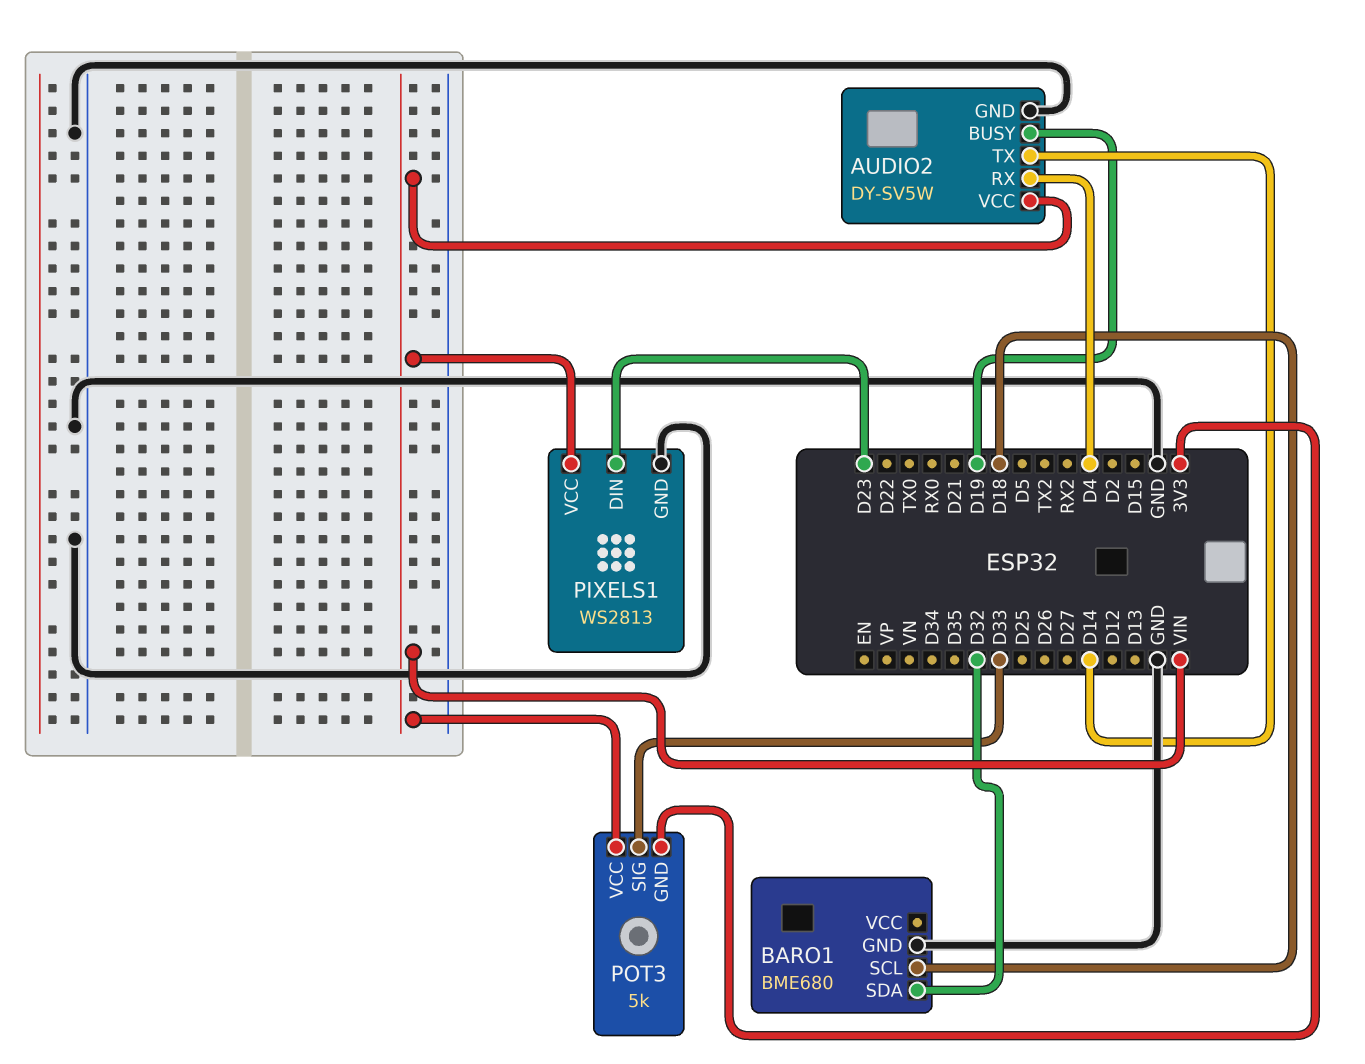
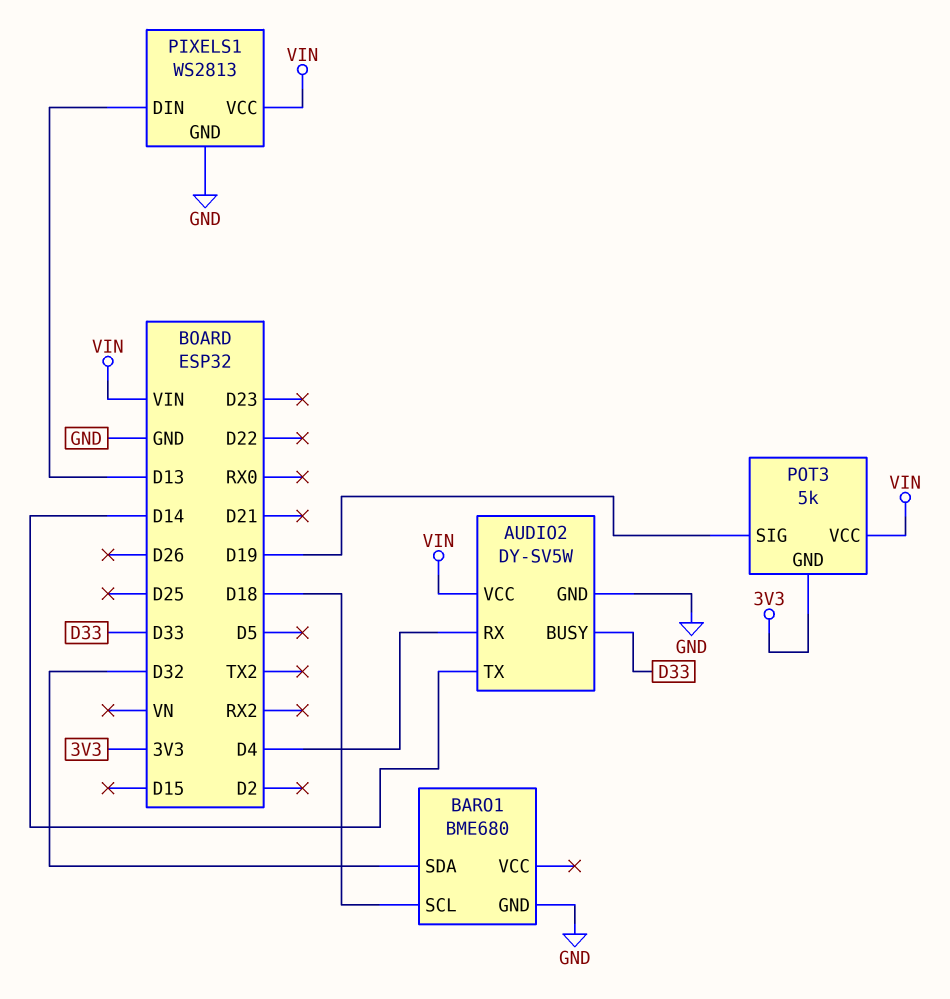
AUDIO2 pin BUSY: D19 -> D33
PIXELS1 pin DIN: D23 -> D13
POT3 pin SIG: D33 -> D19

